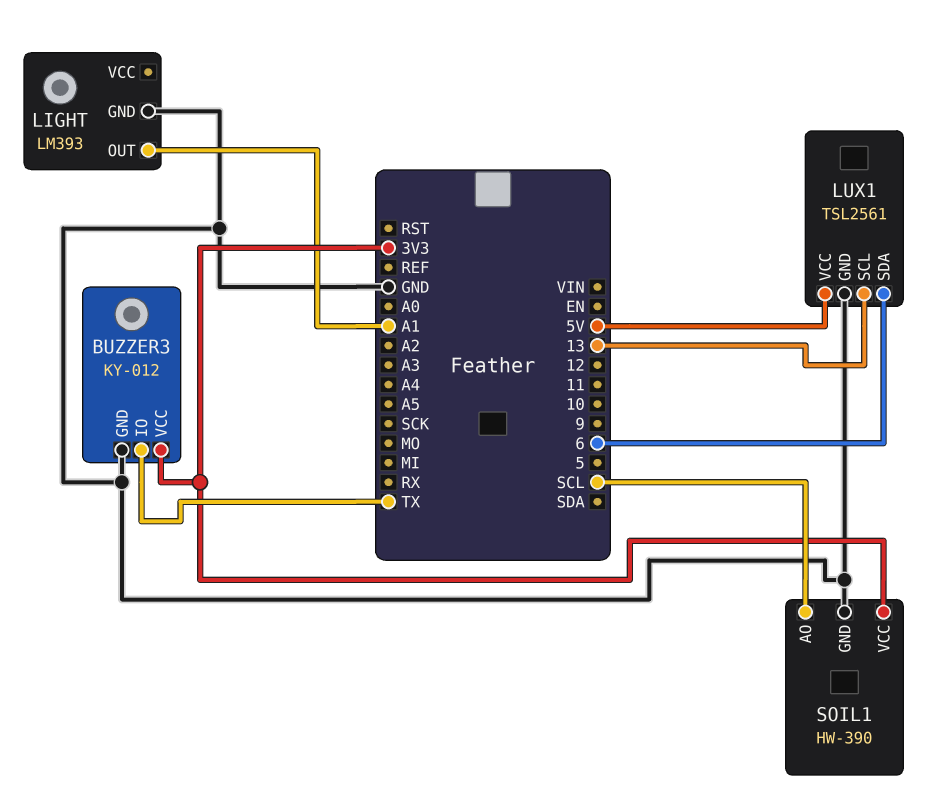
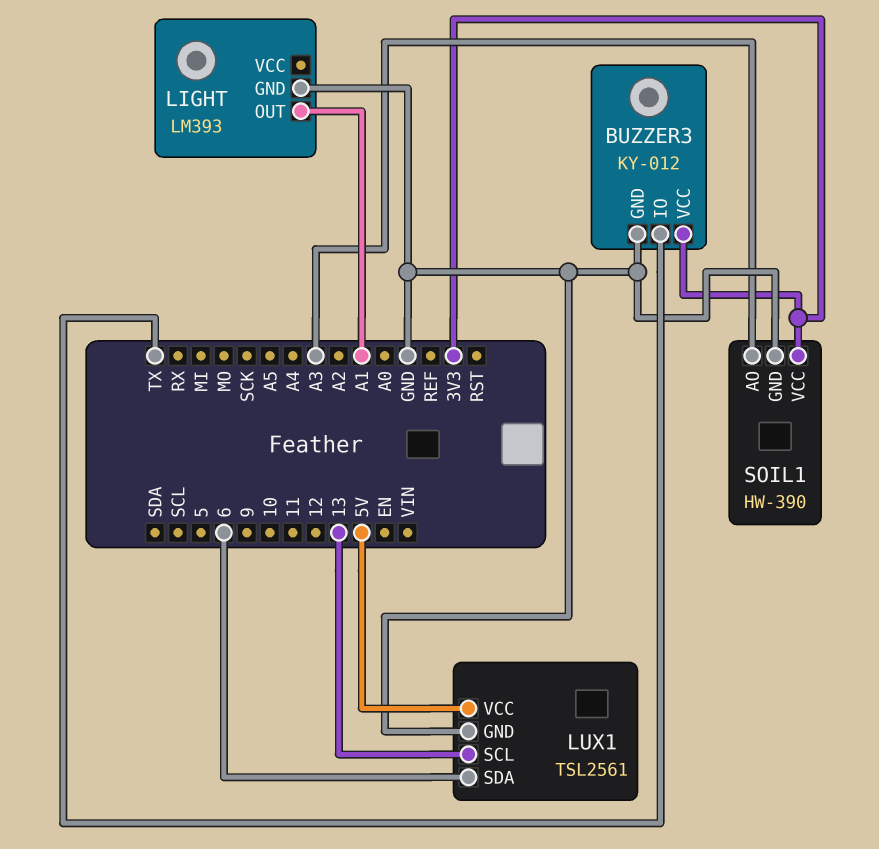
SOIL1 pin AO: SCL -> A3

